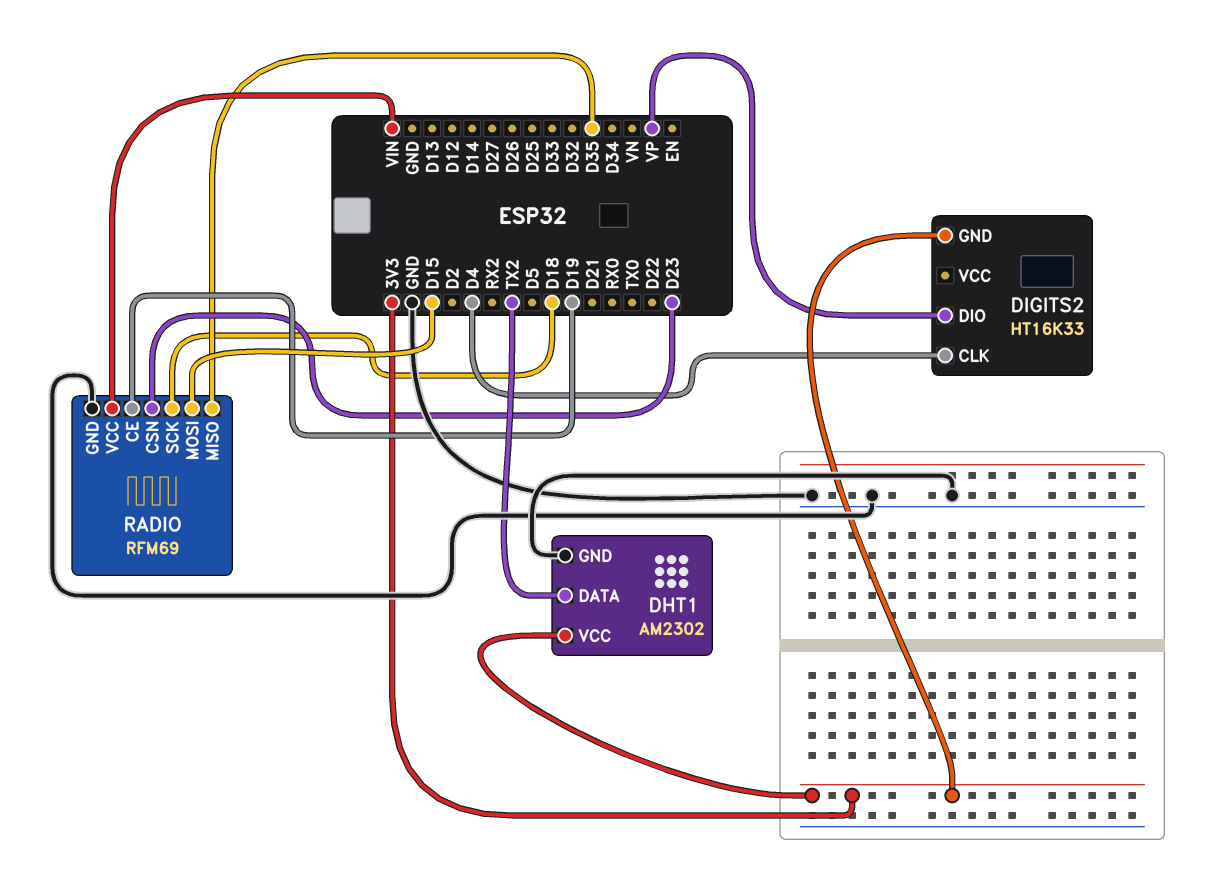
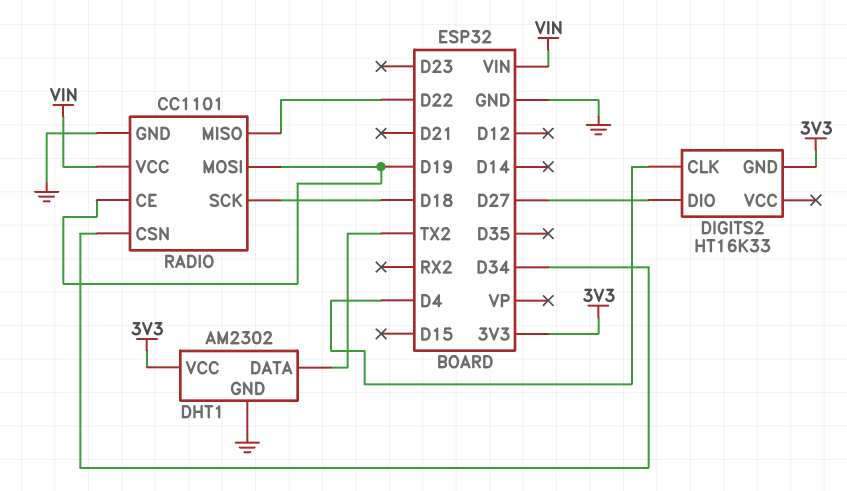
DIGITS2 pin DIO: VP -> D27
RADIO: RFM69 -> CC1101
RADIO pin CSN: D23 -> D34
RADIO pin MISO: D35 -> D22
RADIO pin MOSI: D15 -> D19

